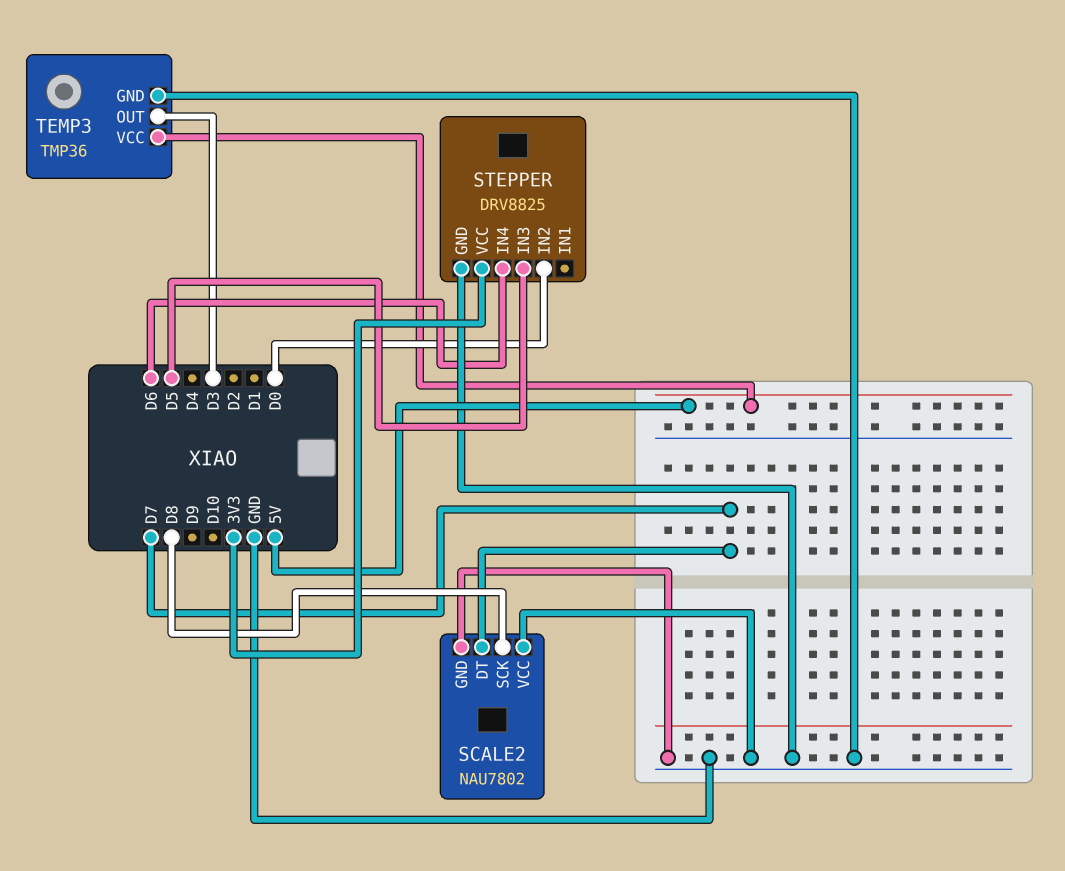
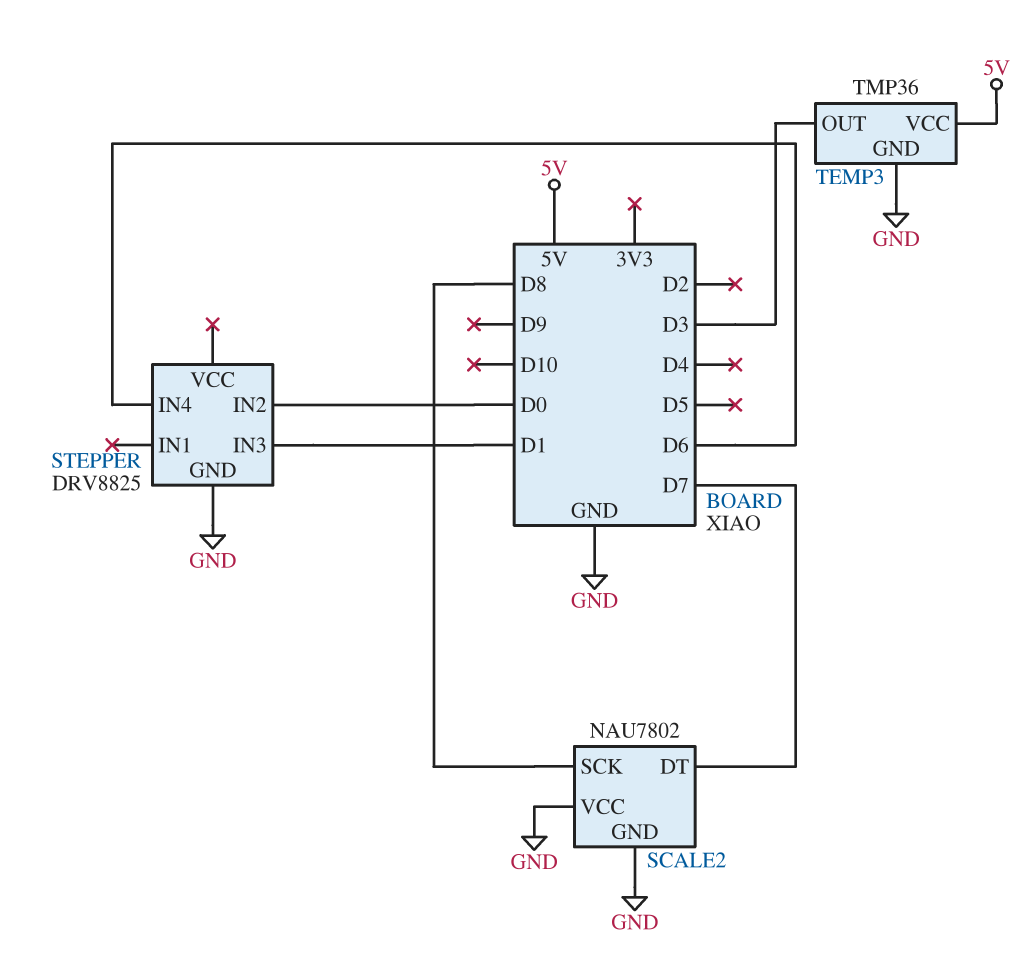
STEPPER pin IN3: D5 -> D1
STEPPER pin VCC: 3V3 -> none

